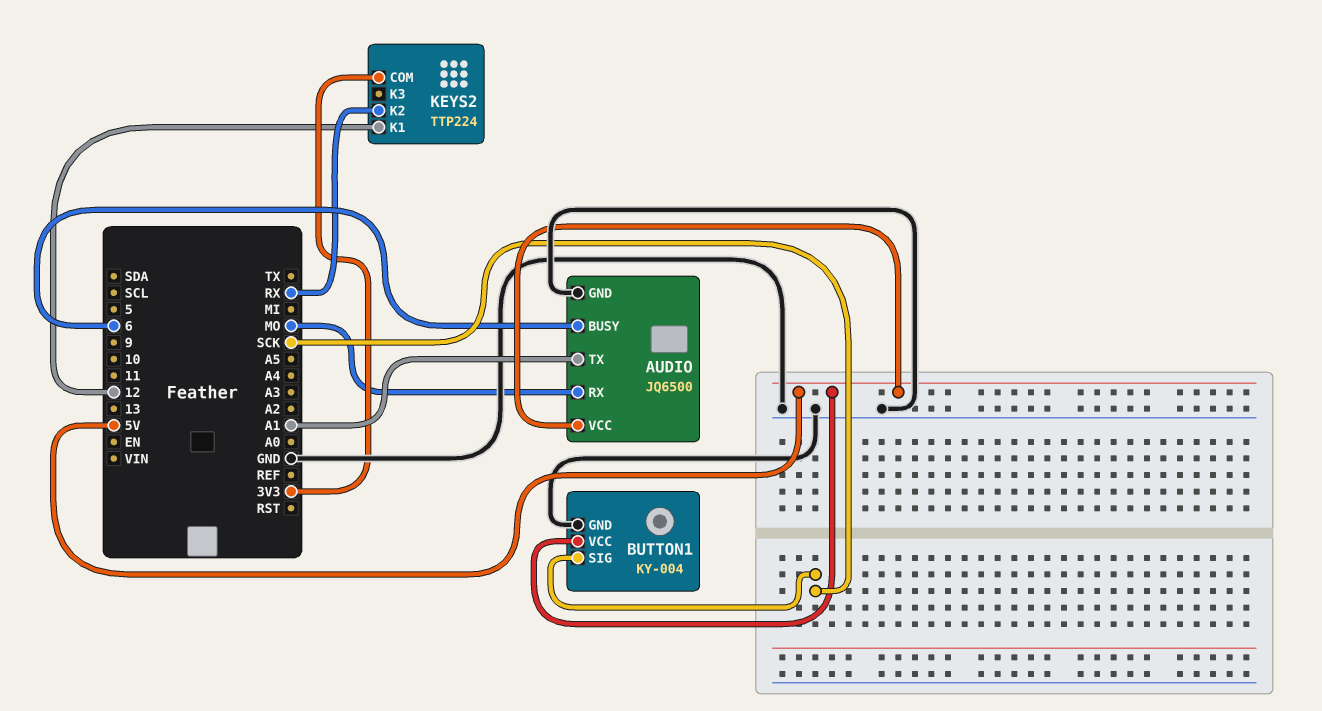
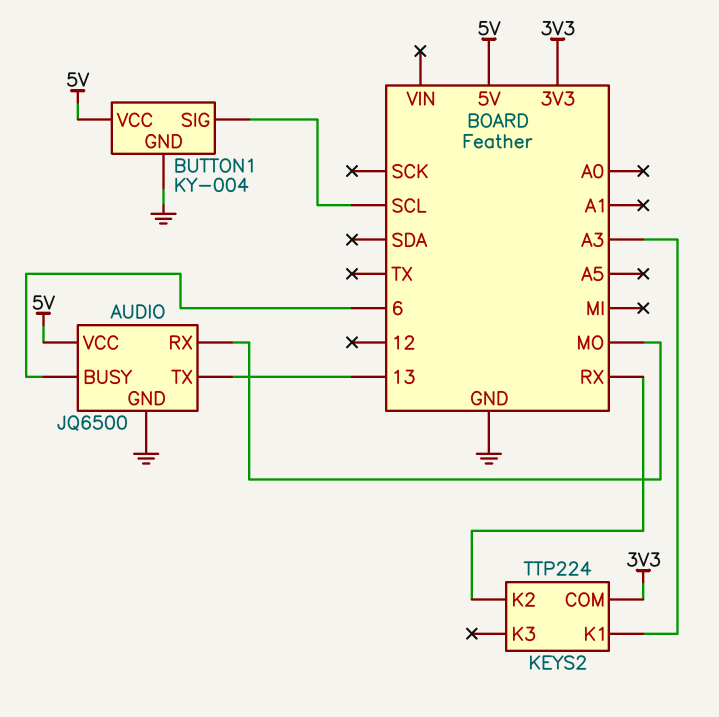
AUDIO pin TX: A1 -> 13
BUTTON1 pin SIG: SCK -> SCL
KEYS2 pin K1: 12 -> A3

